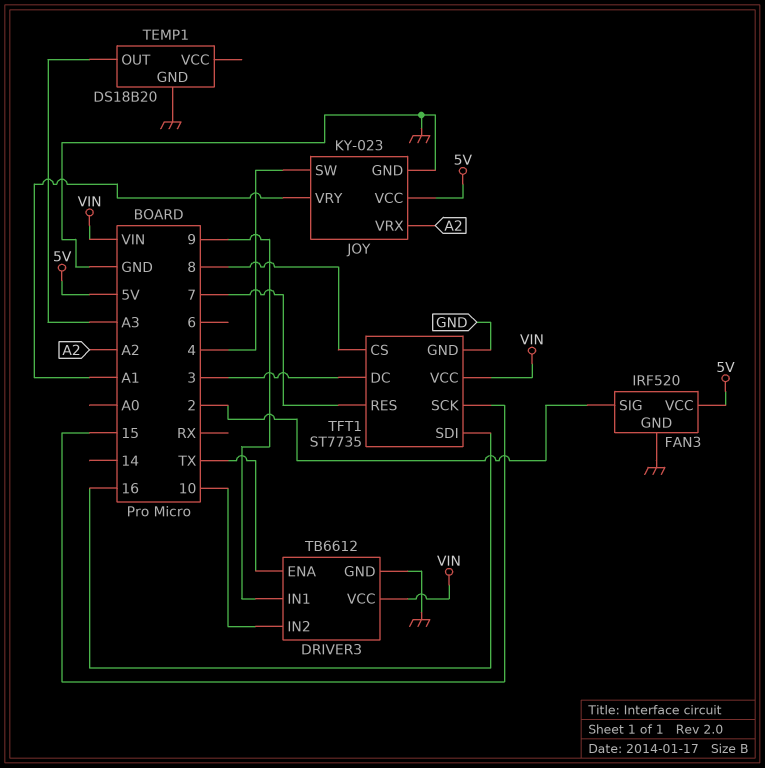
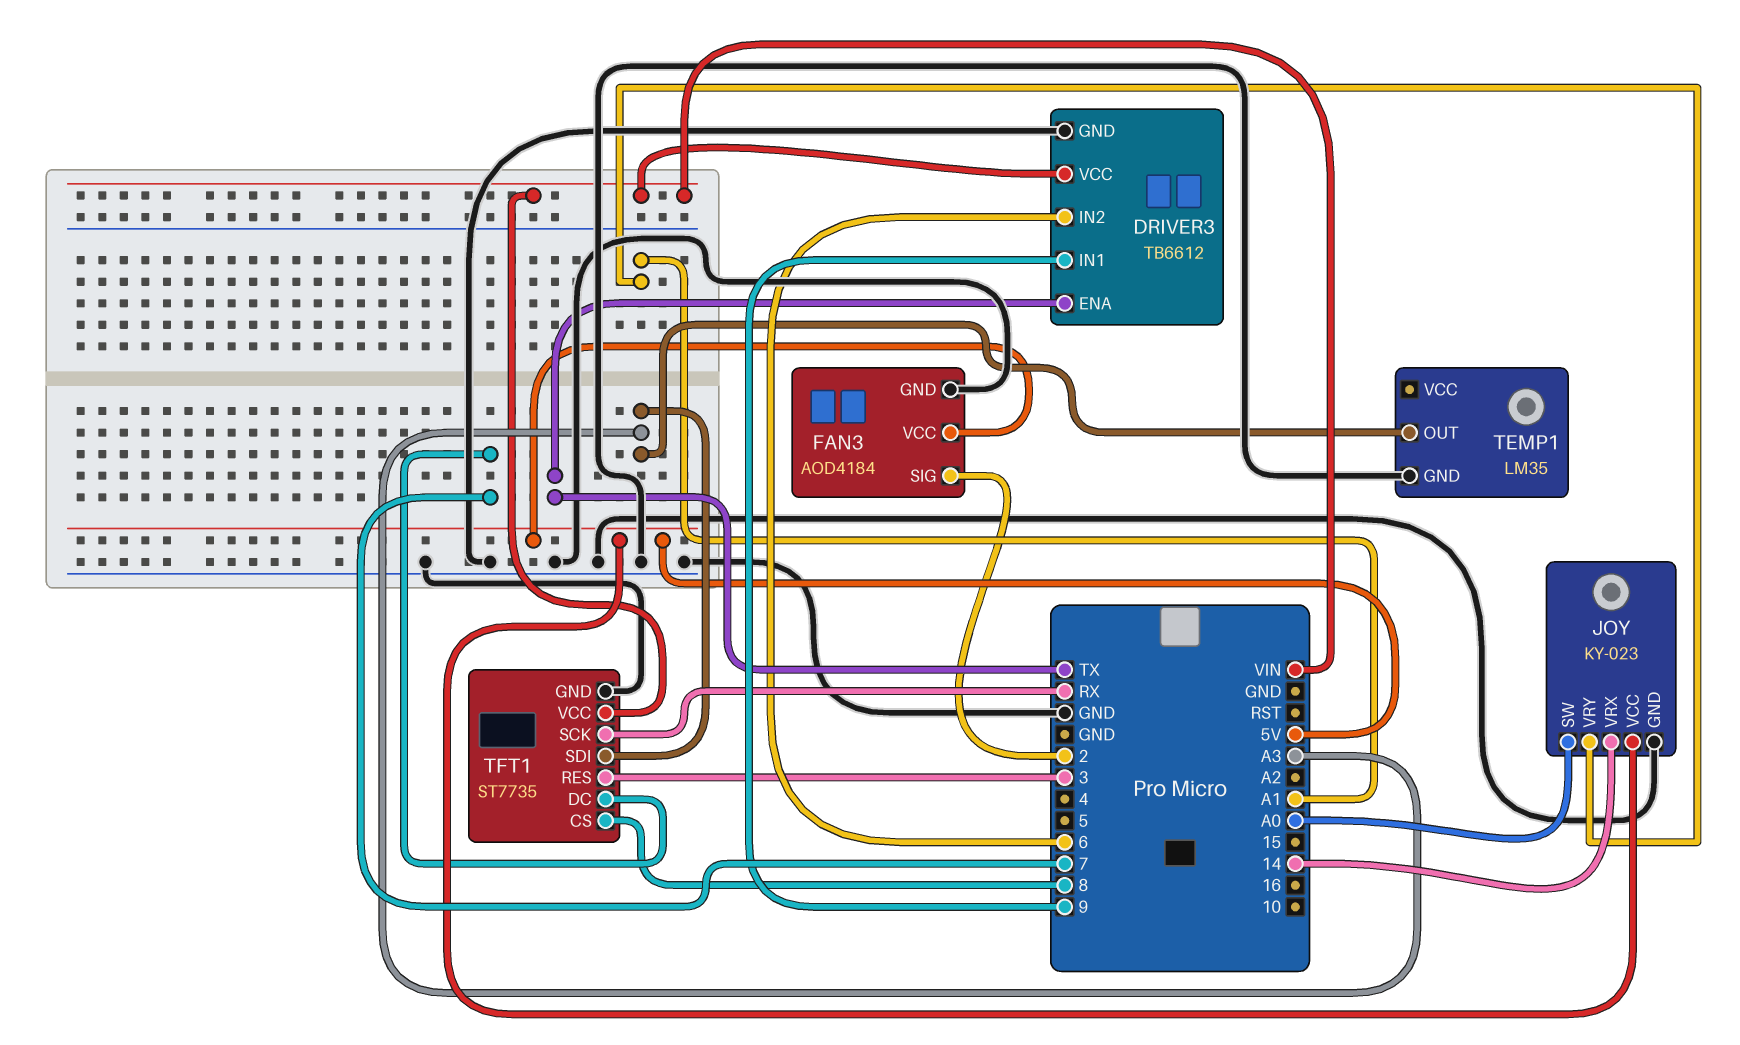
DRIVER3 pin IN2: 10 -> 6
FAN3: IRF520 -> AOD4184
JOY pin SW: 4 -> A0
JOY pin VRX: A2 -> 14
TEMP1: DS18B20 -> LM35
TFT1 pin DC: 3 -> 7
TFT1 pin RES: 7 -> 3
TFT1 pin SCK: 15 -> RX
TFT1 pin SDI: 16 -> A3

